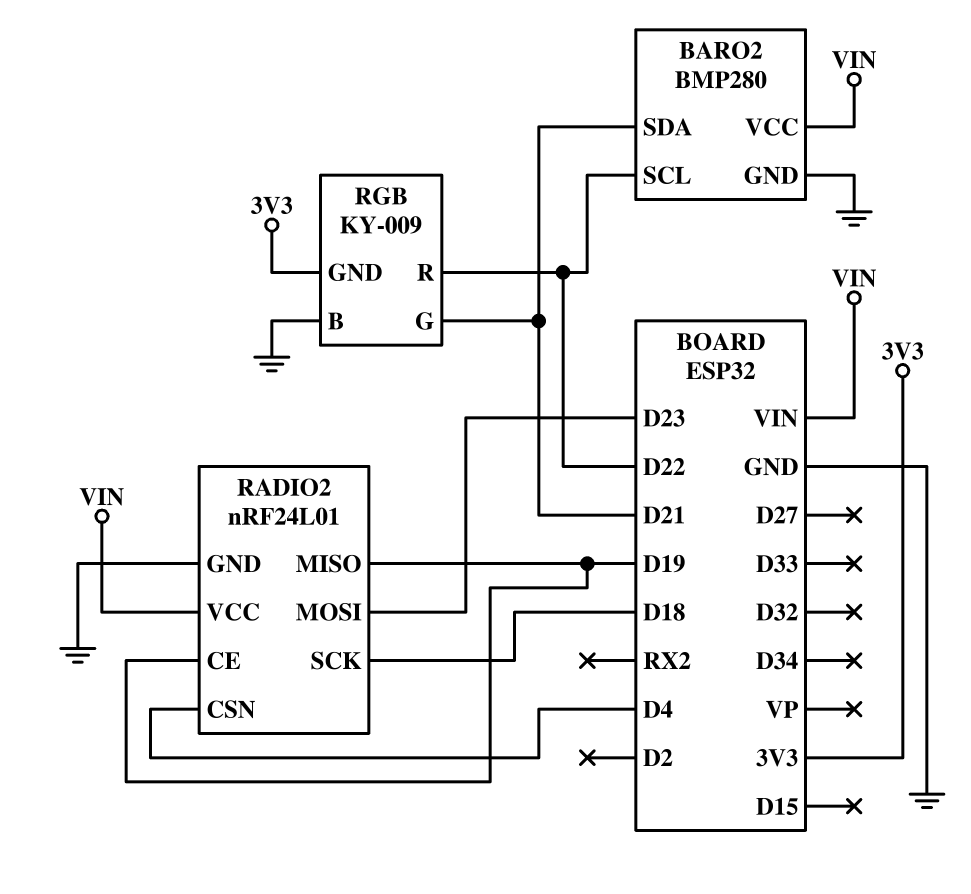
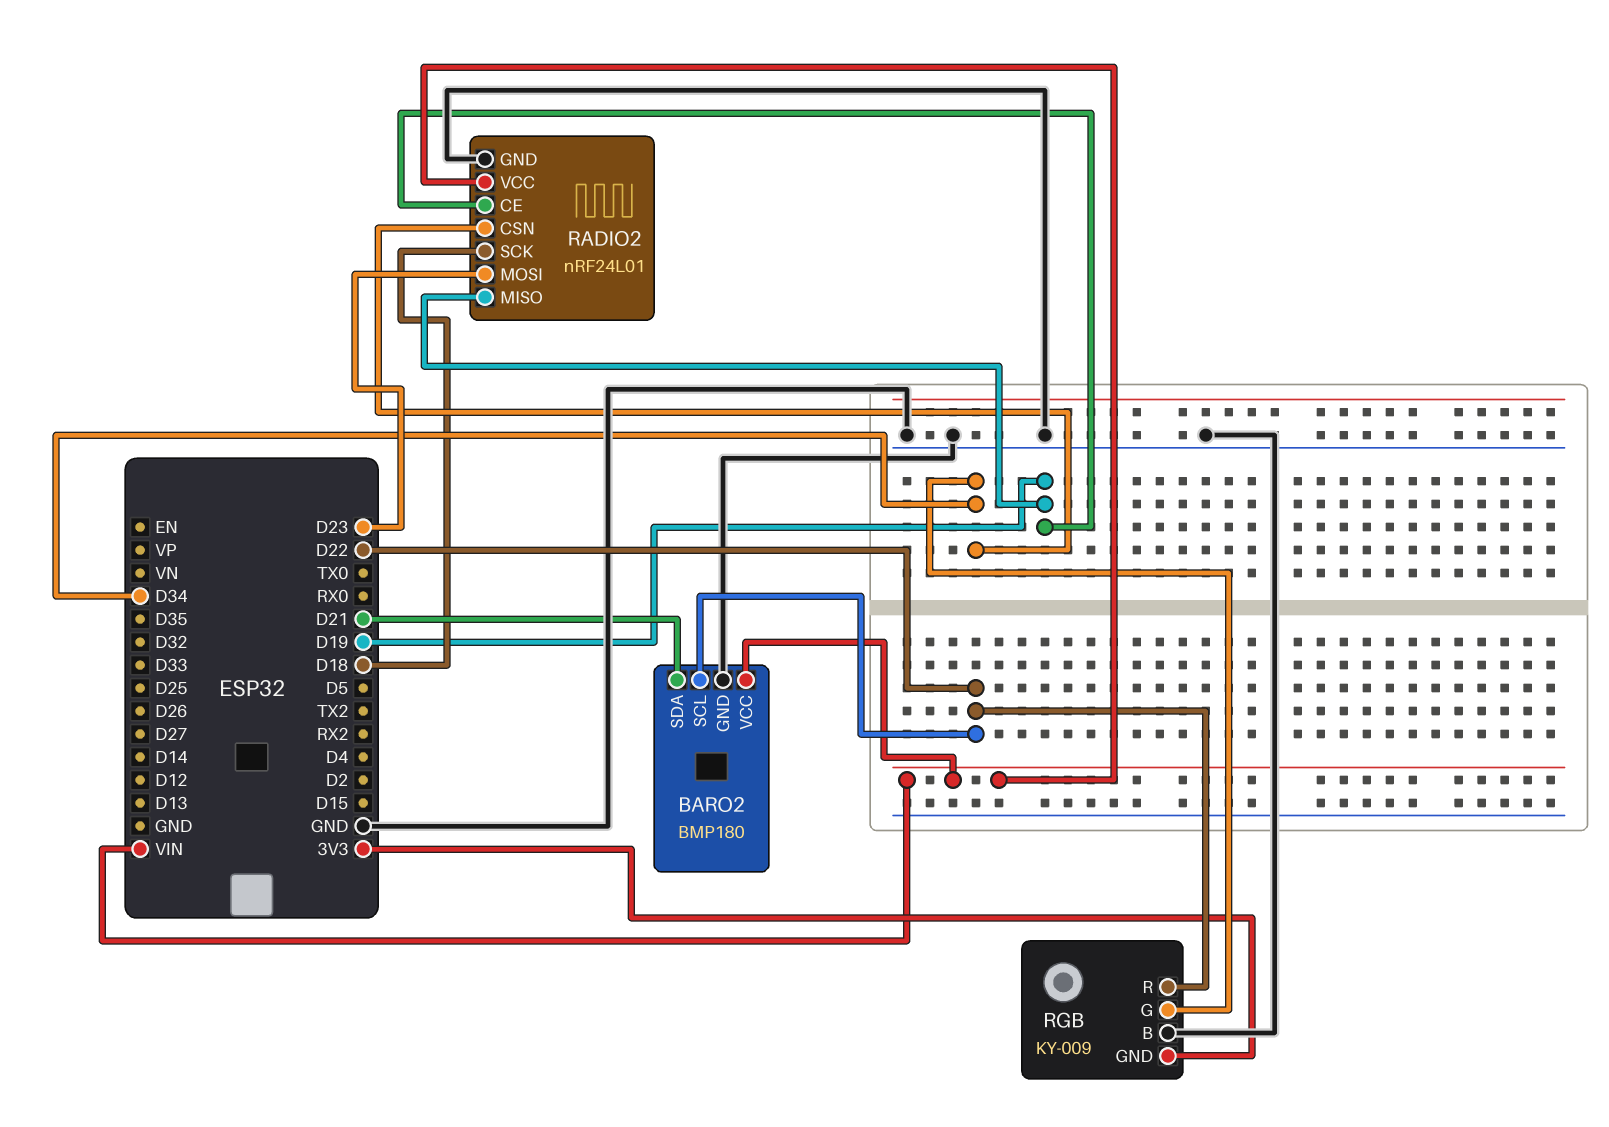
BARO2: BMP280 -> BMP180
RADIO2 pin CSN: D4 -> D34
RGB pin G: D21 -> D34

